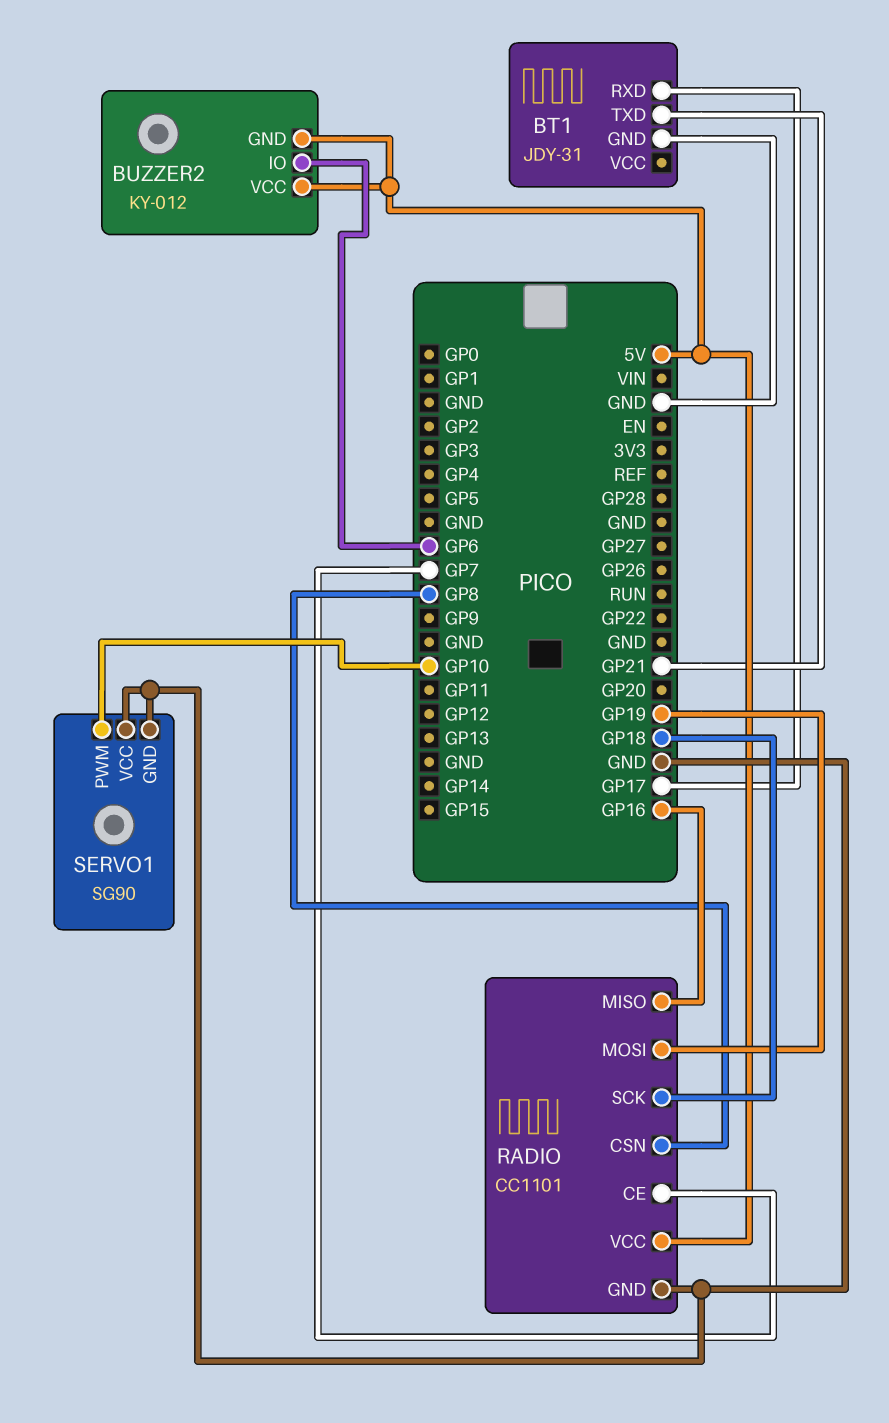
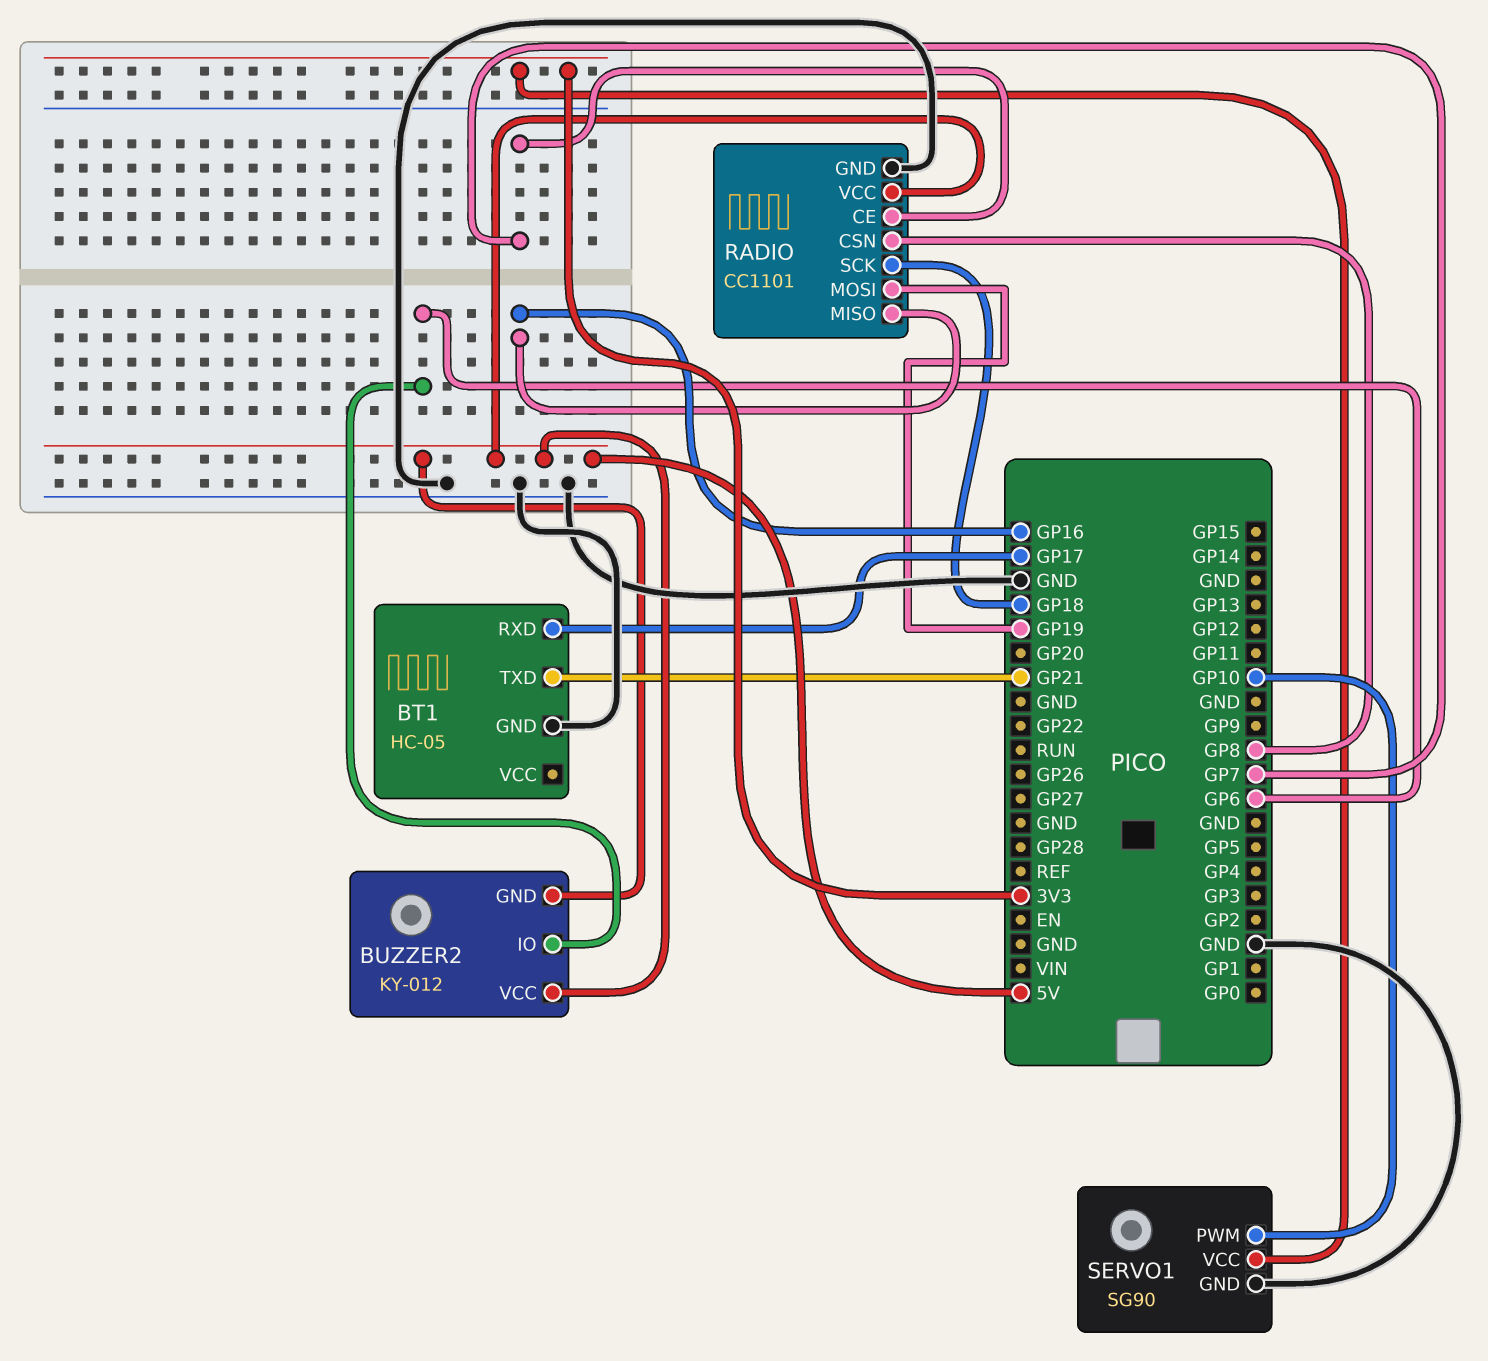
BT1: JDY-31 -> HC-05
SERVO1 pin VCC: GND -> 3V3

